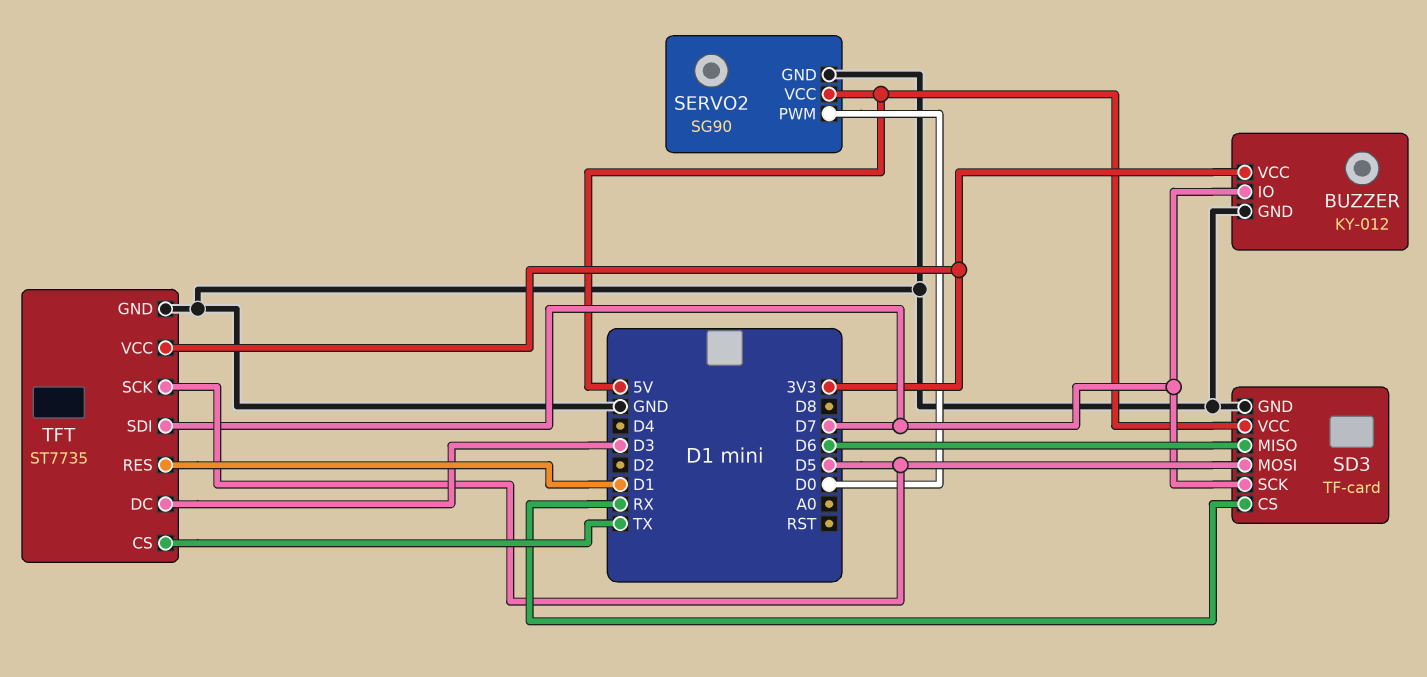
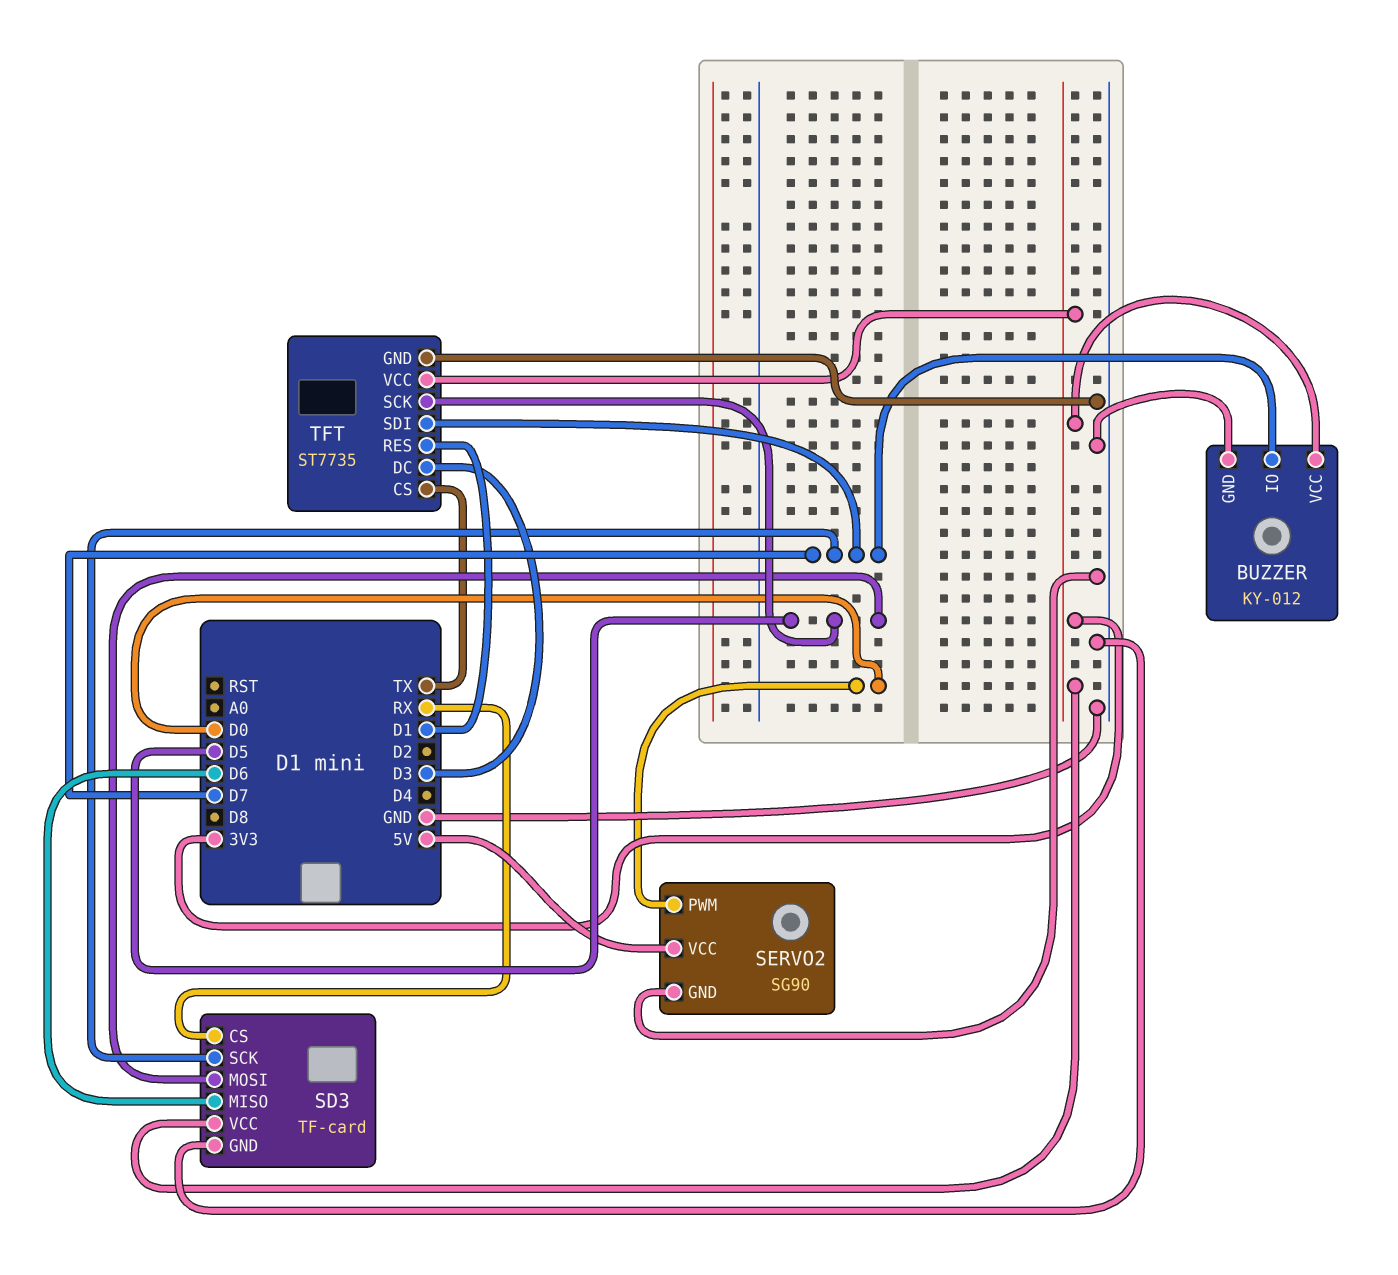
SD3 pin VCC: 5V -> 3V3

